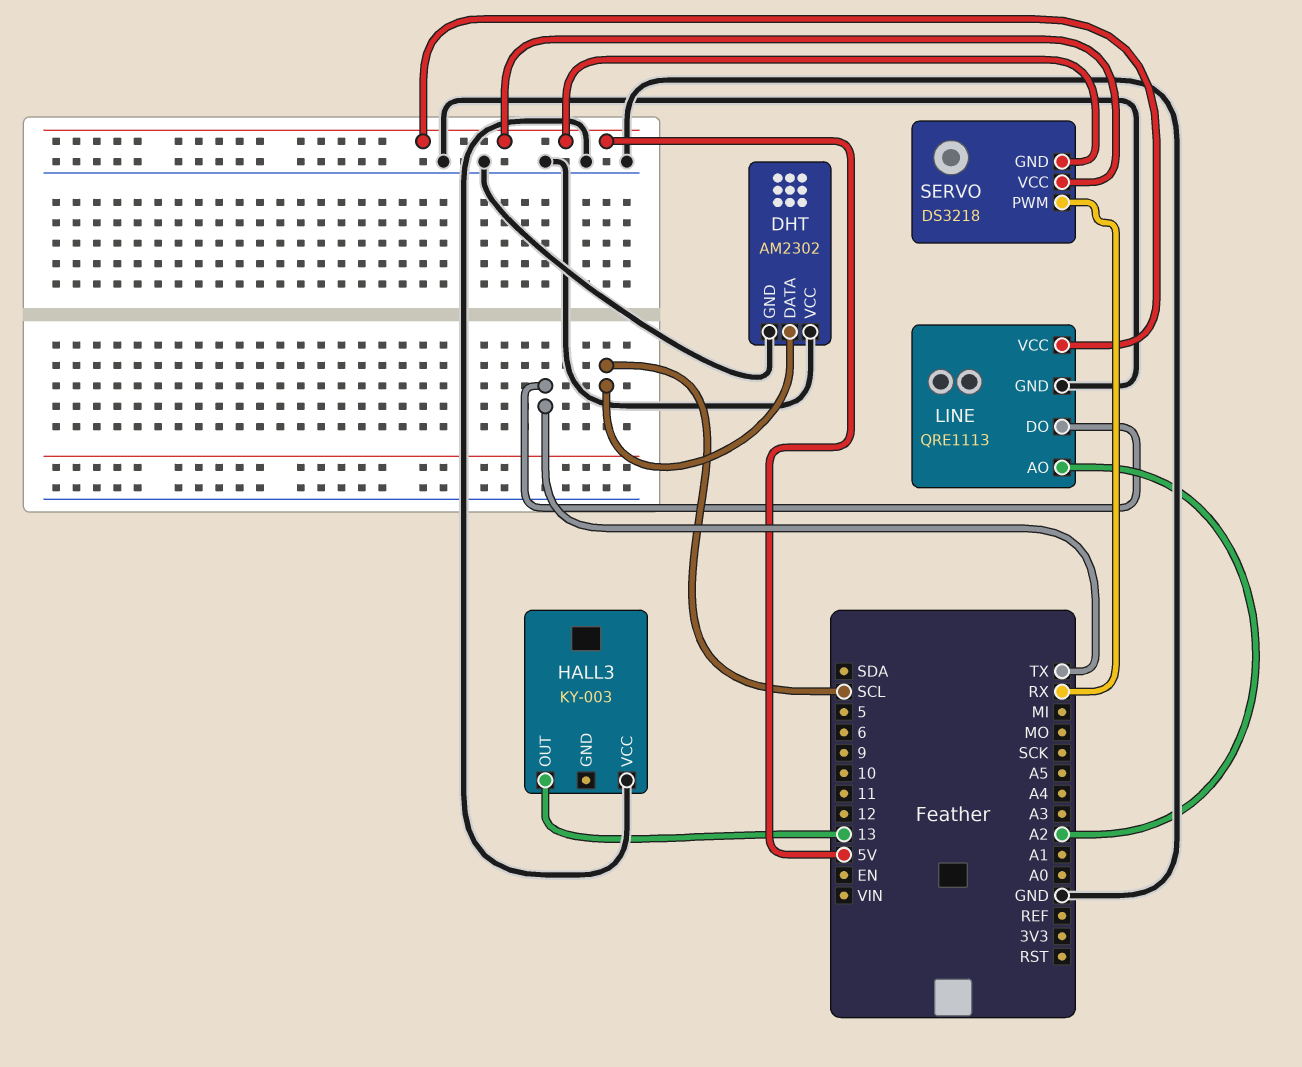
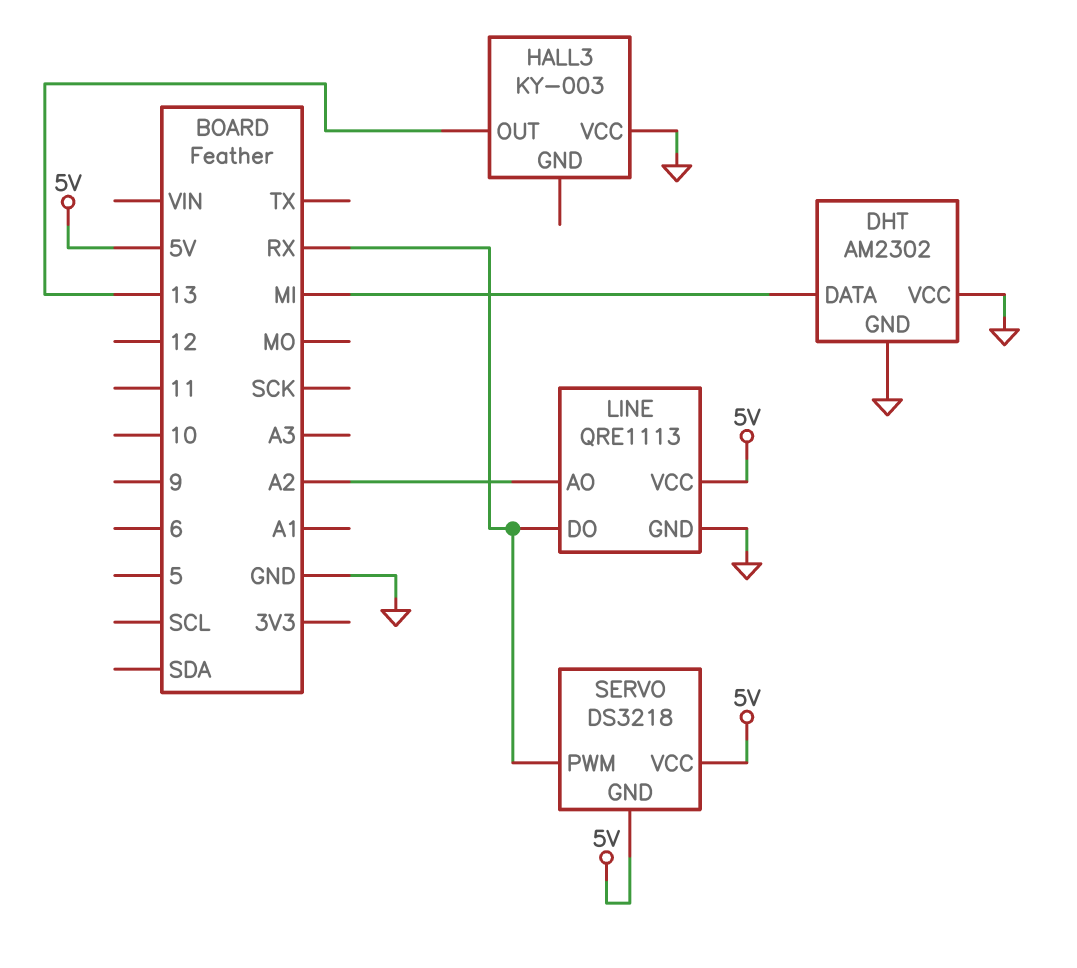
DHT pin DATA: SCL -> MI
LINE pin DO: TX -> RX

